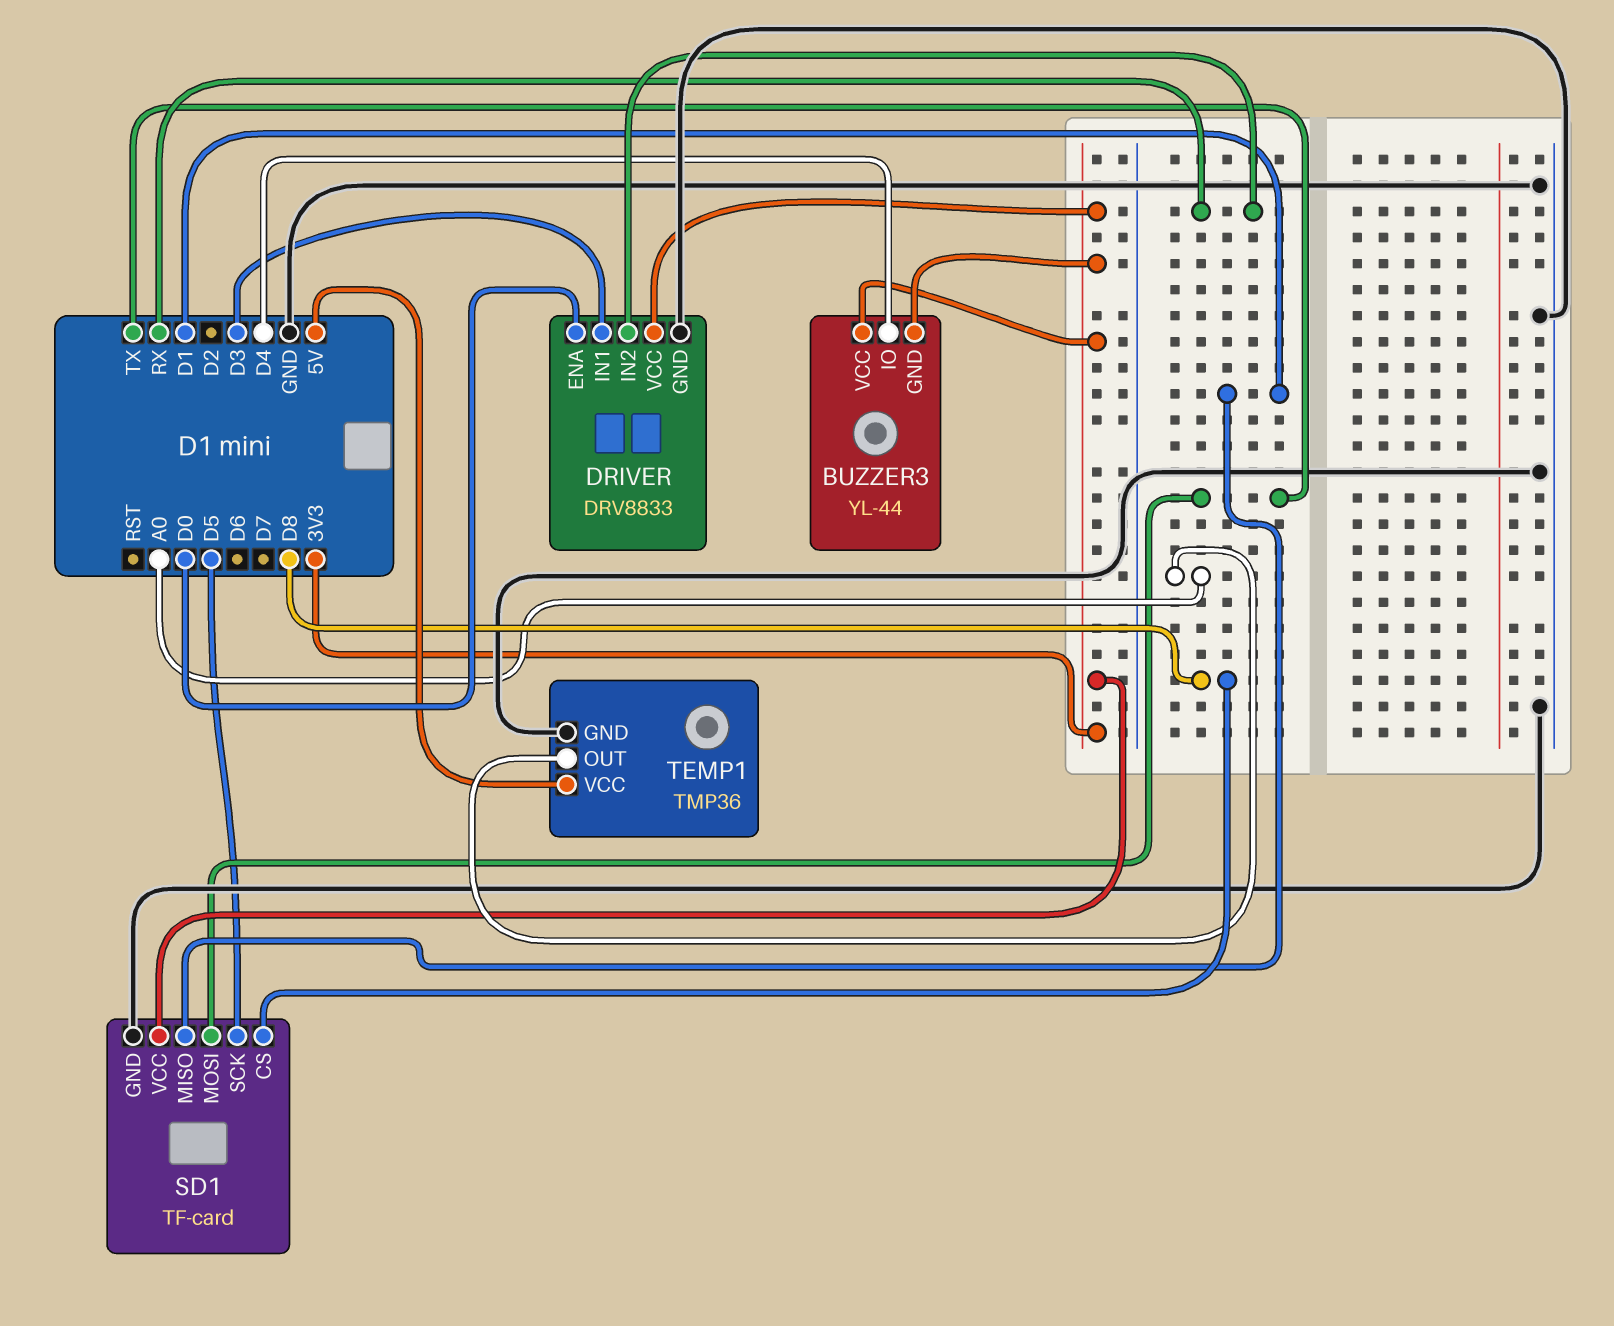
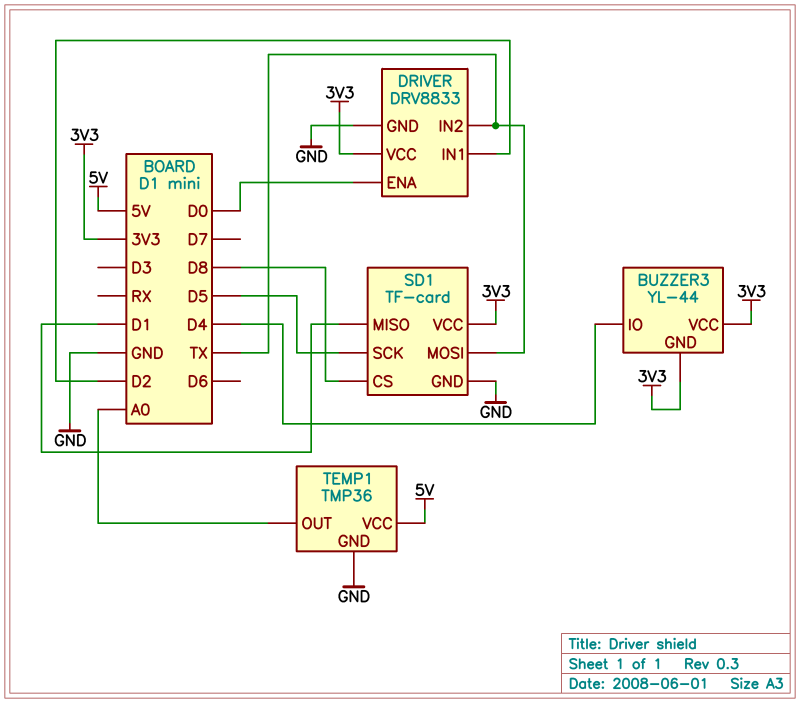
DRIVER pin IN1: D3 -> D2
DRIVER pin IN2: RX -> TX

